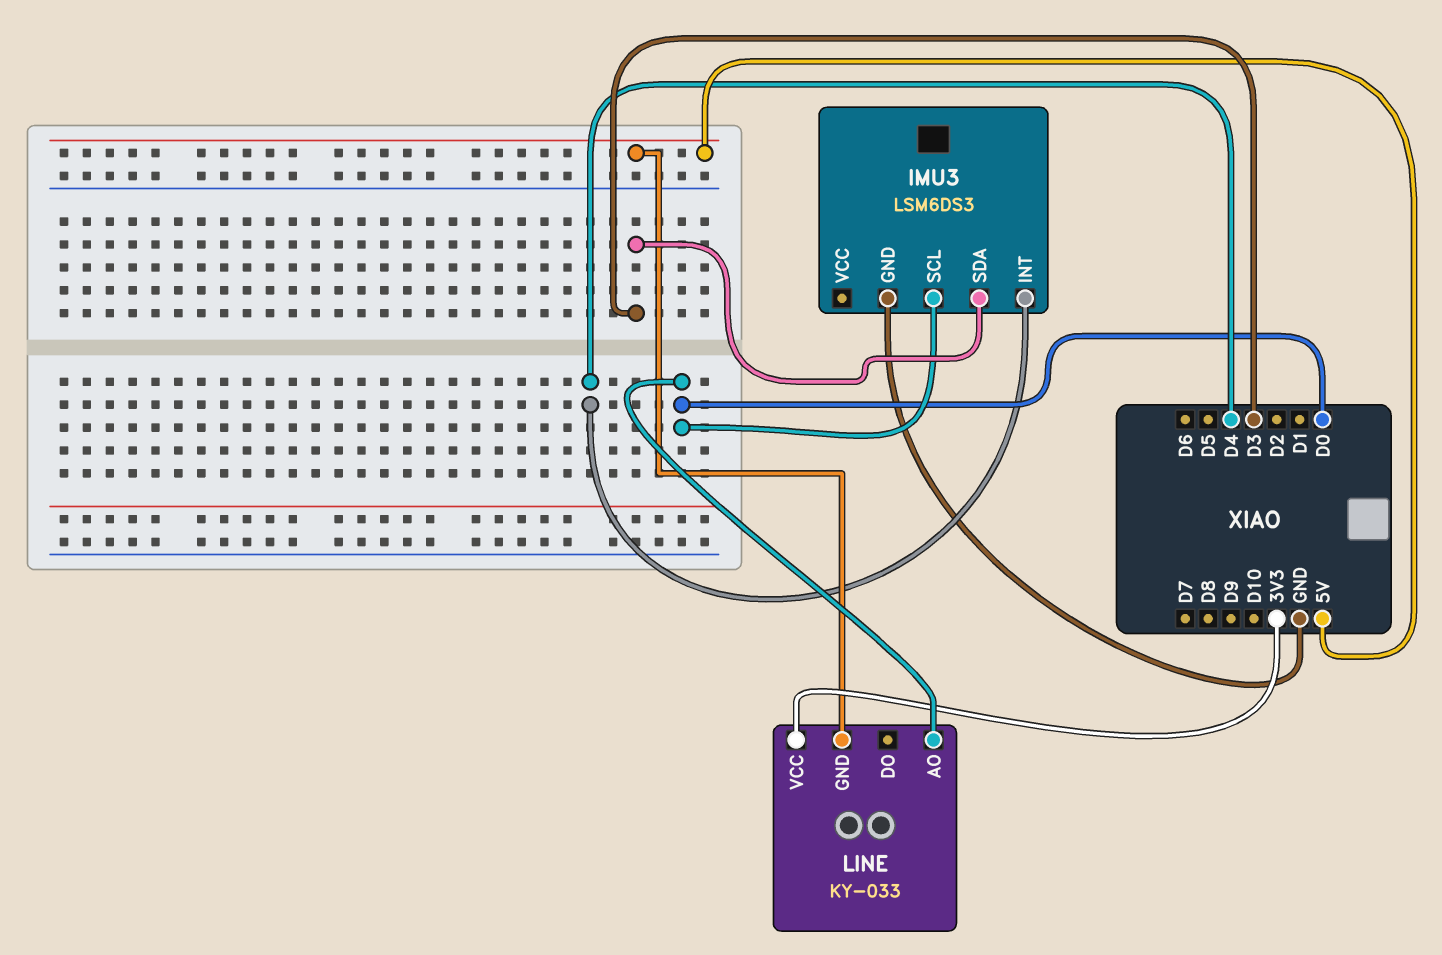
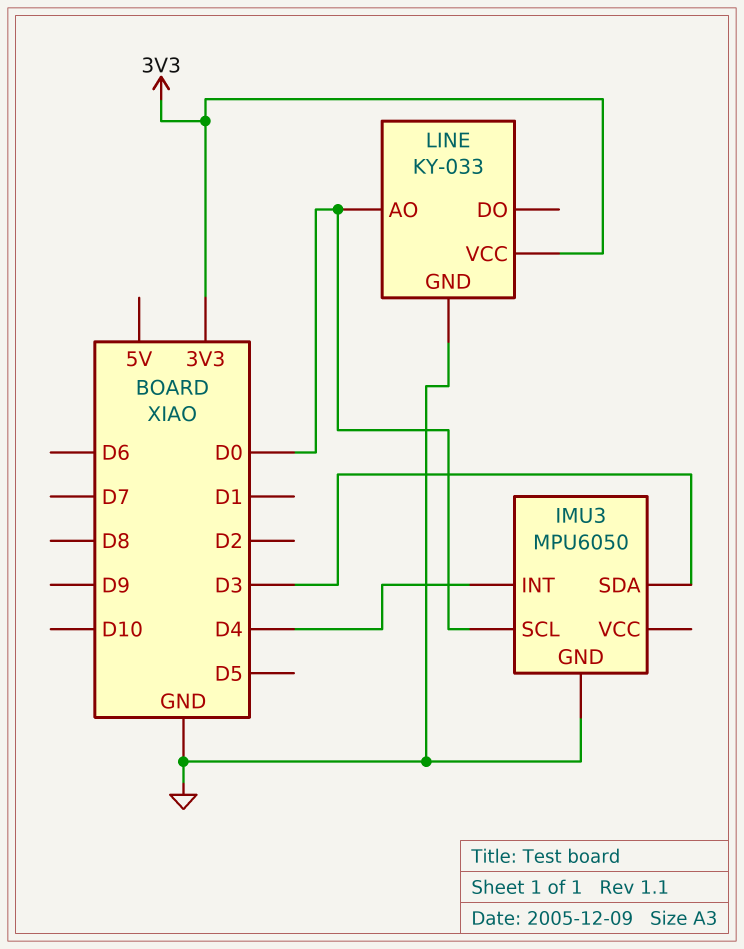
IMU3: LSM6DS3 -> MPU6050
LINE pin GND: 5V -> GND

